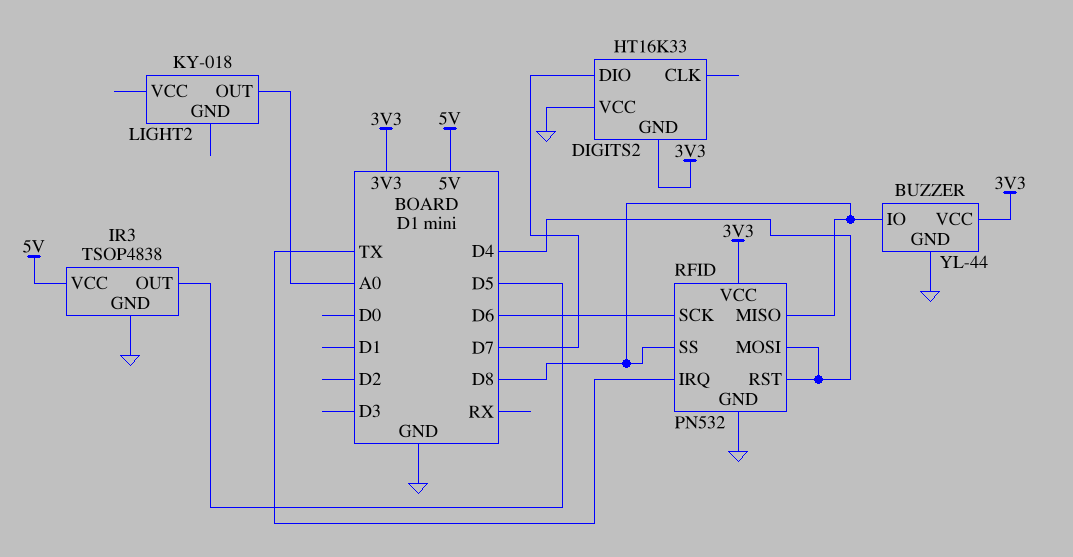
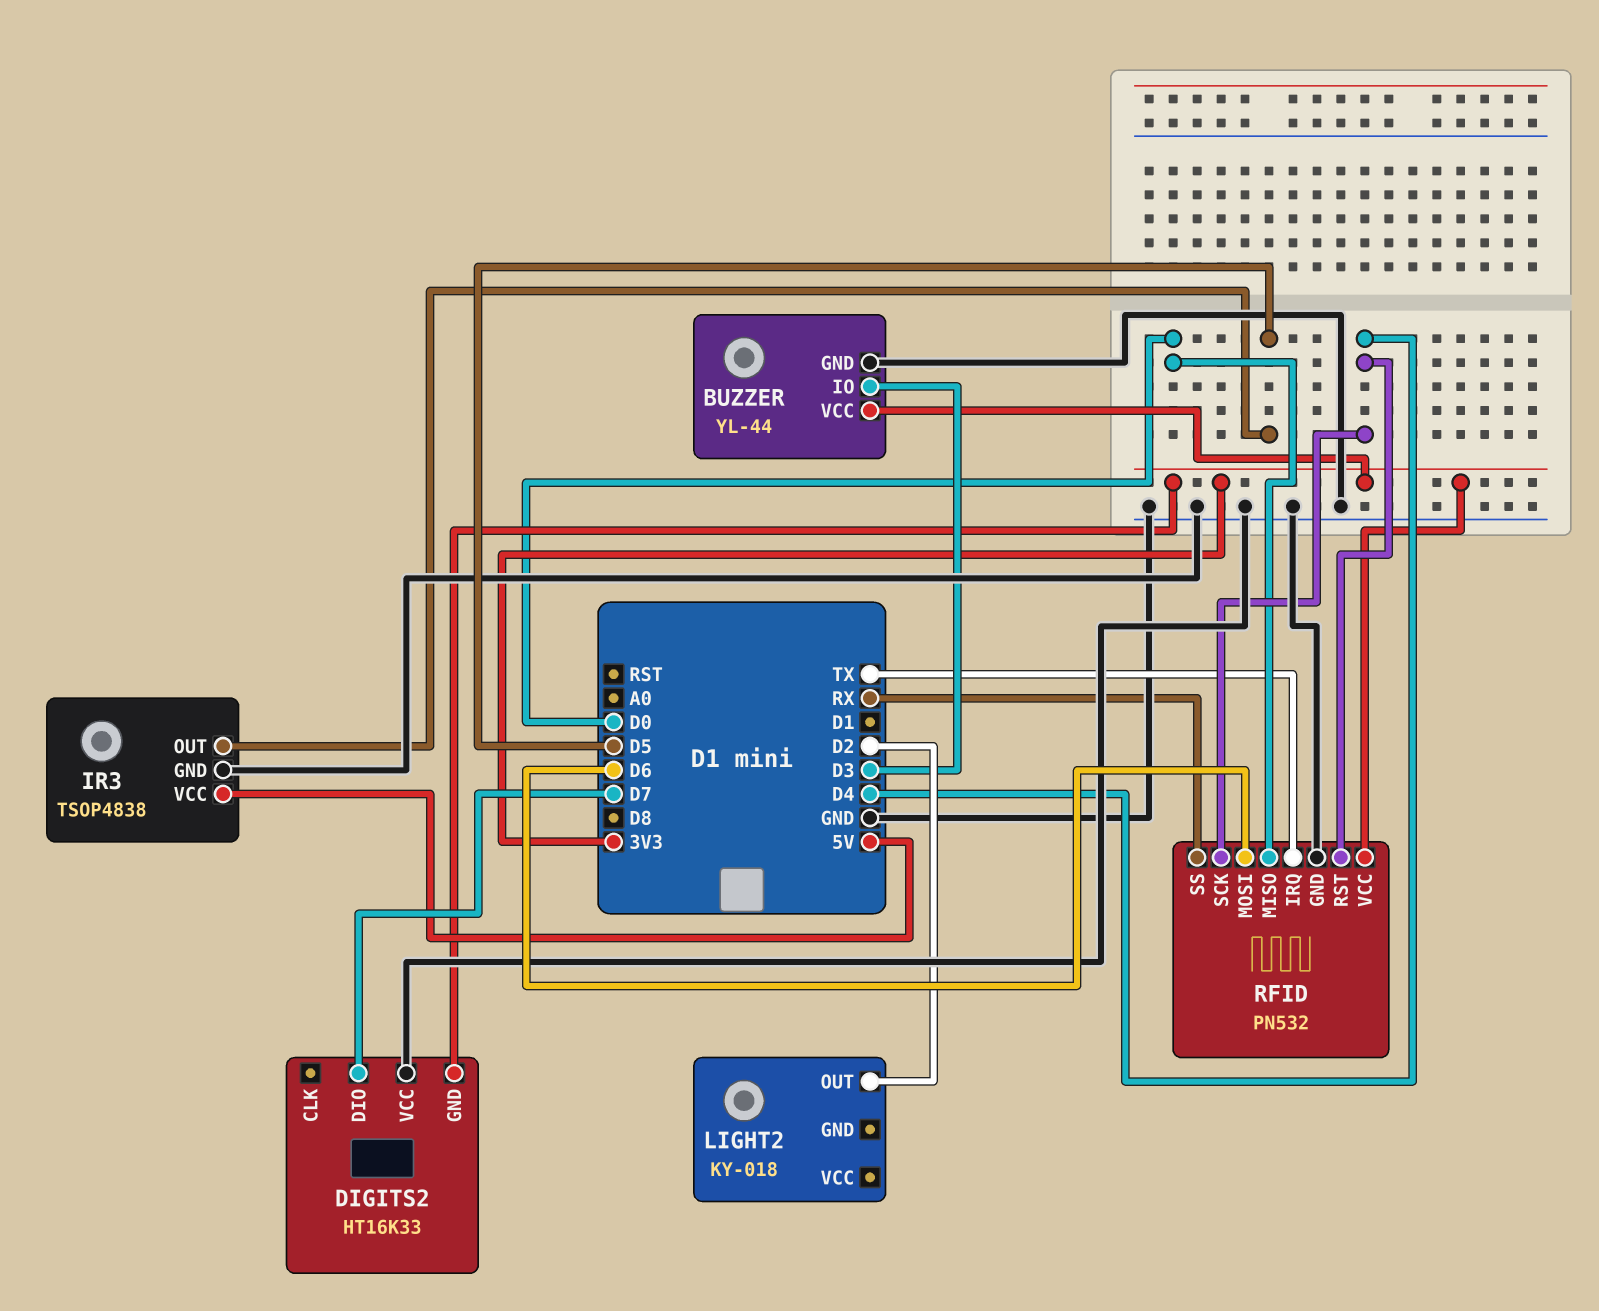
BUZZER pin IO: D8 -> D3
LIGHT2 pin OUT: A0 -> D2
RFID pin MISO: D8 -> D0
RFID pin MOSI: D4 -> D6
RFID pin SCK: D6 -> D4
RFID pin SS: D8 -> RX

